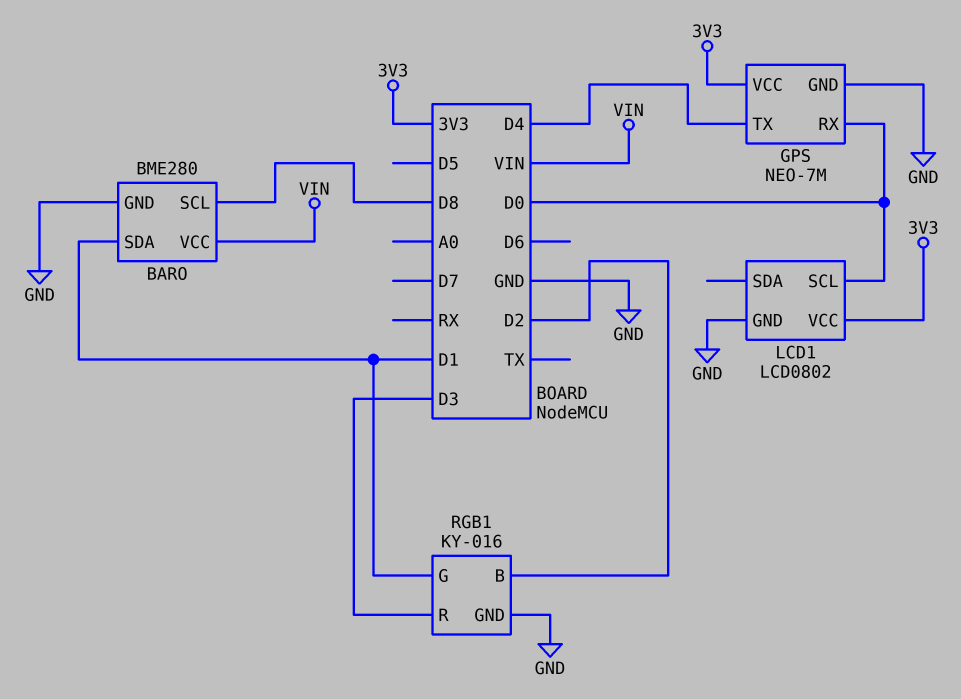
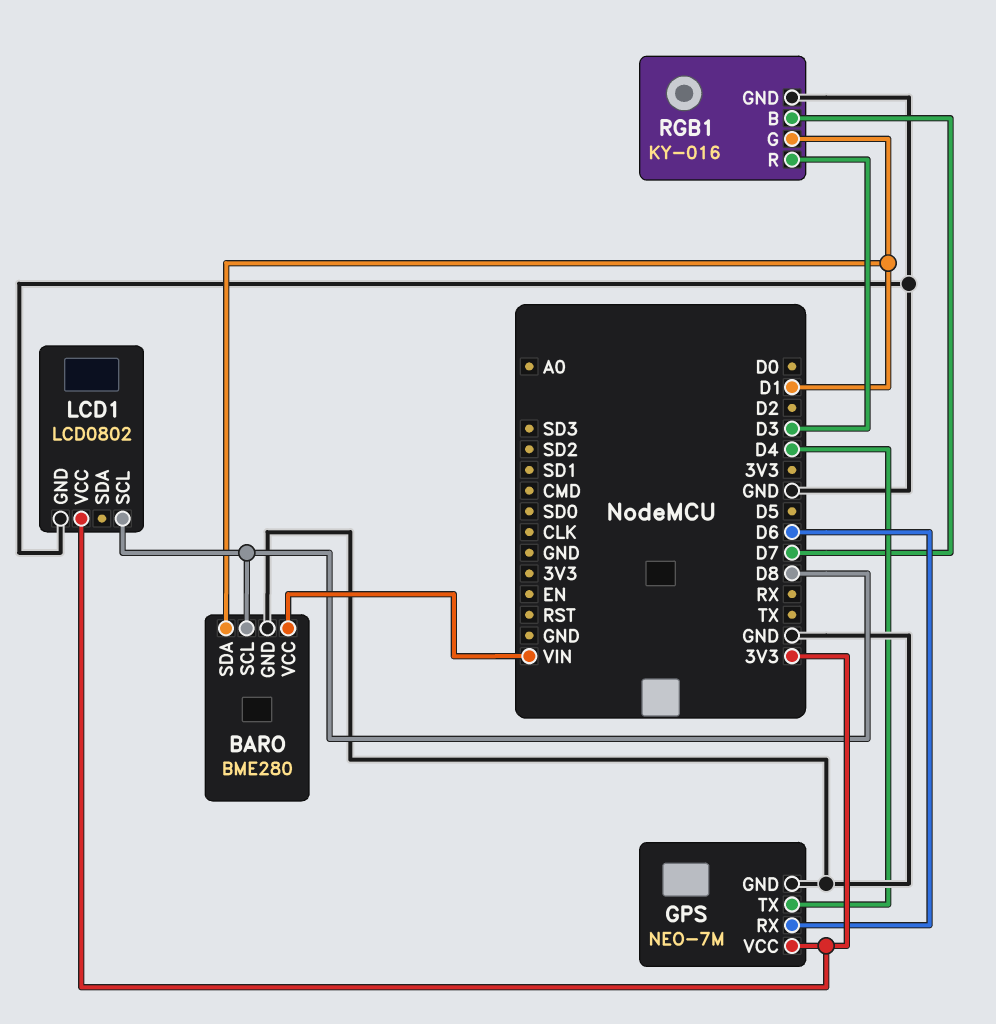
GPS pin RX: D0 -> D6
LCD1 pin SCL: D0 -> D8
RGB1 pin B: D2 -> D7

